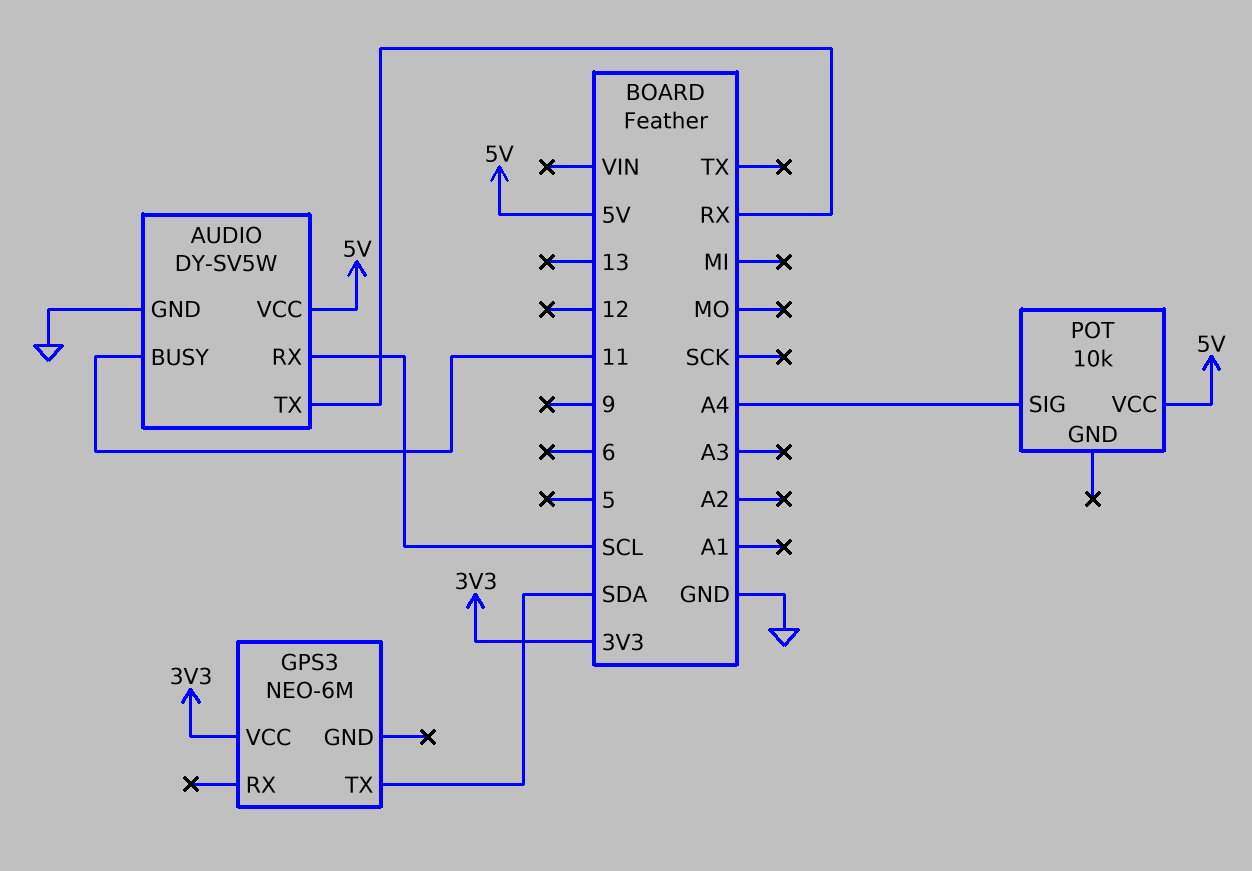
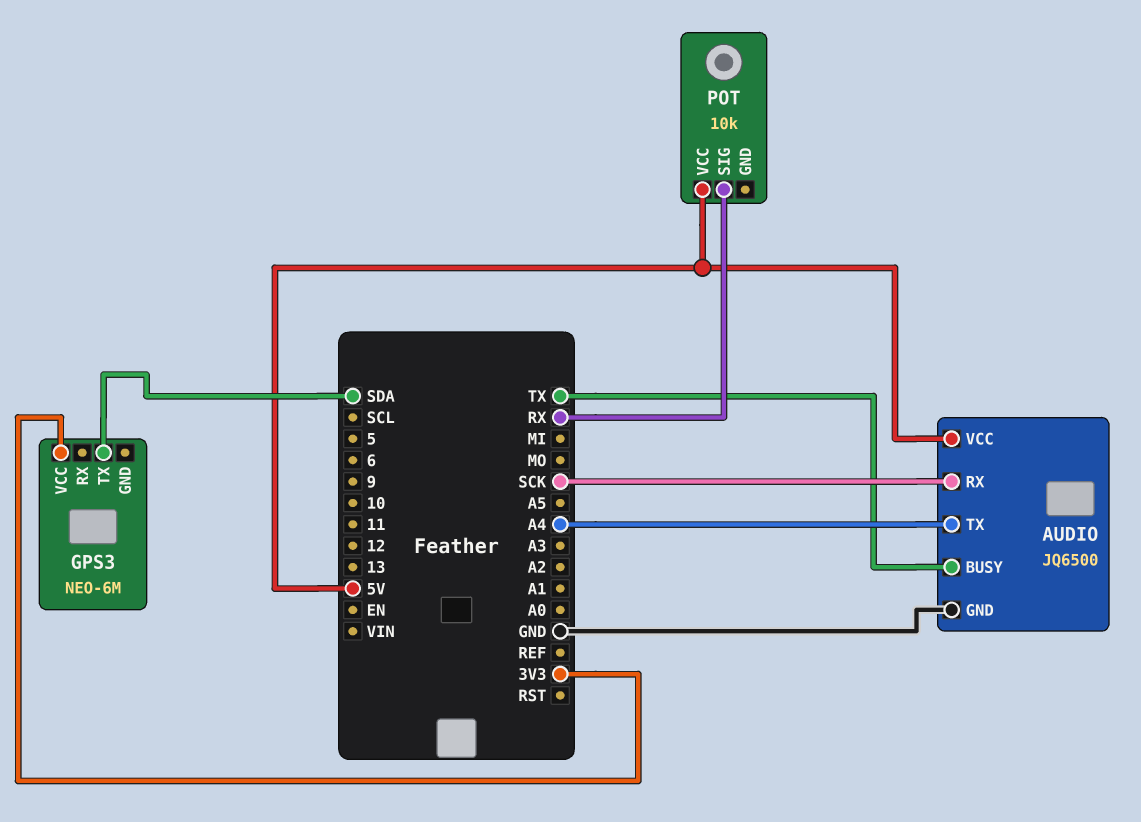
AUDIO: DY-SV5W -> JQ6500
AUDIO pin BUSY: 11 -> TX
AUDIO pin RX: SCL -> SCK
AUDIO pin TX: RX -> A4
POT pin SIG: A4 -> RX

